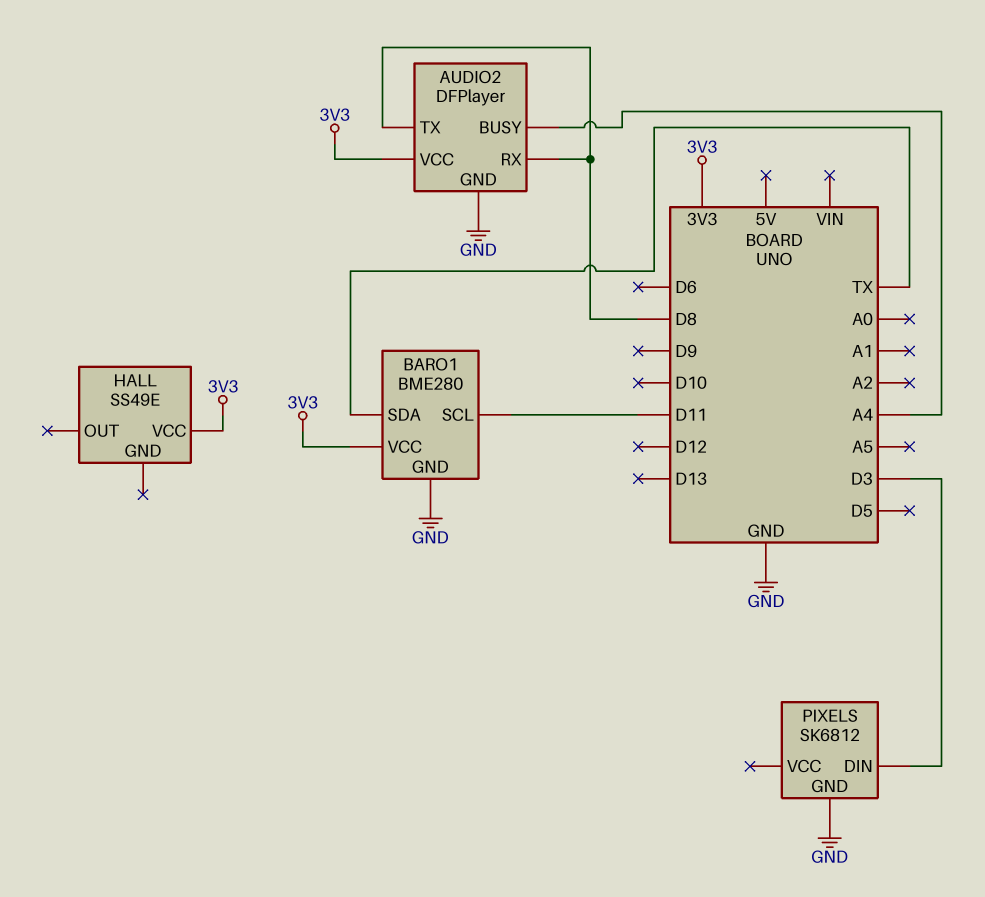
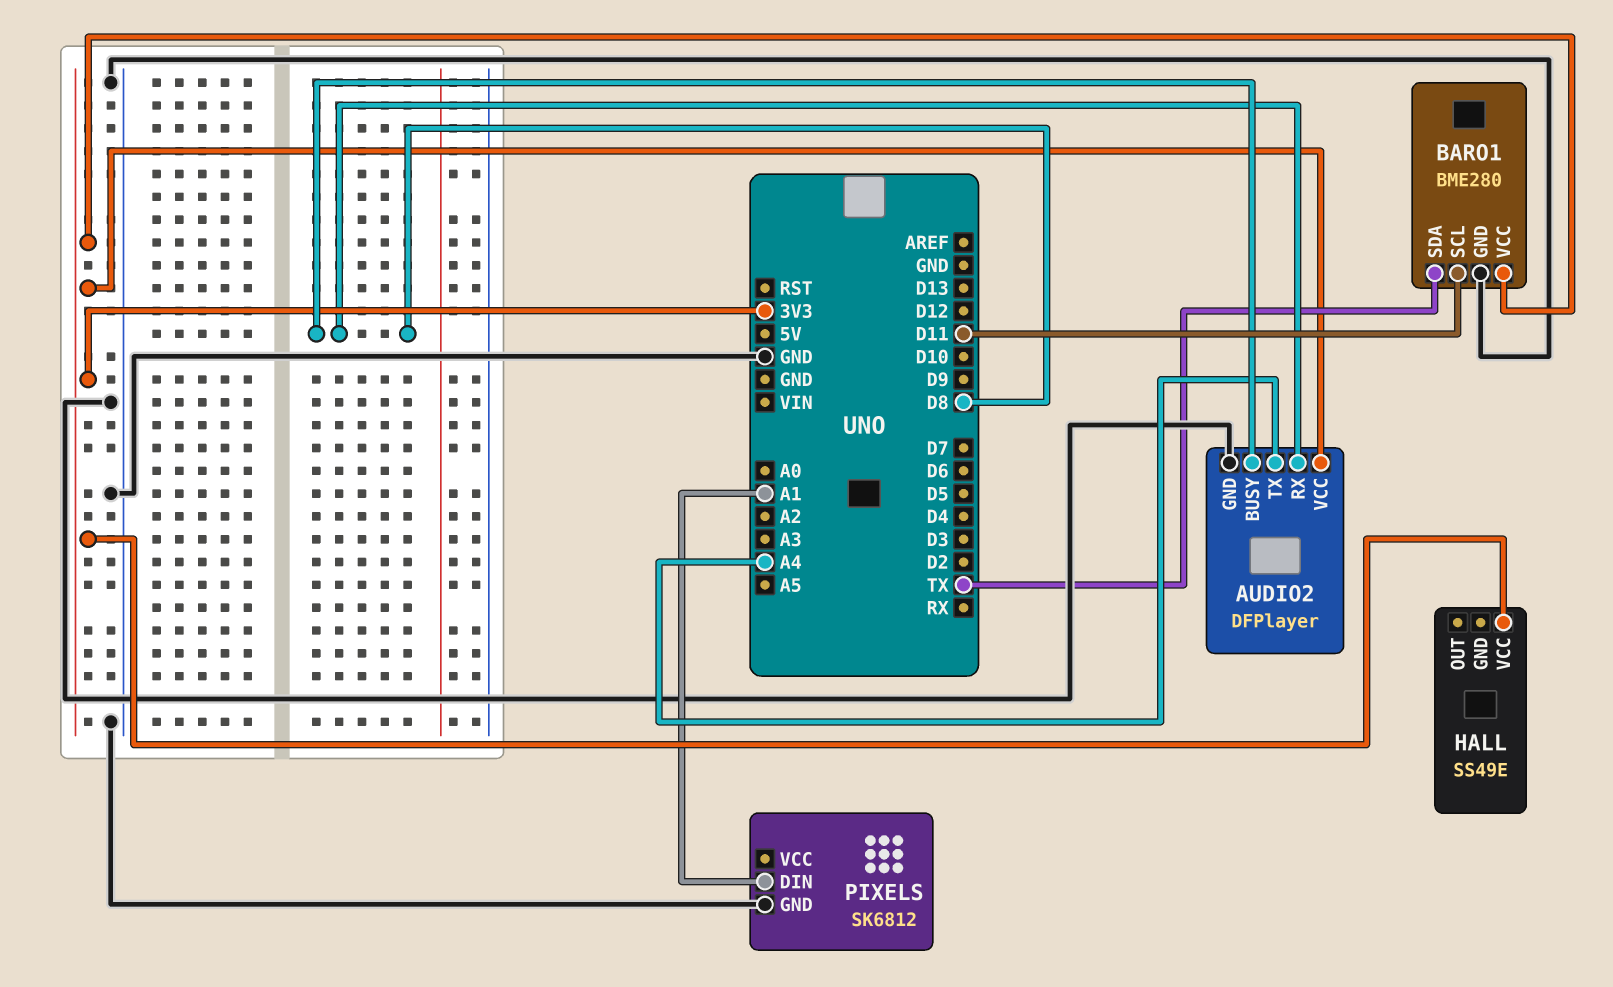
AUDIO2 pin BUSY: A4 -> D8
AUDIO2 pin TX: D8 -> A4
PIXELS pin DIN: D3 -> A1

